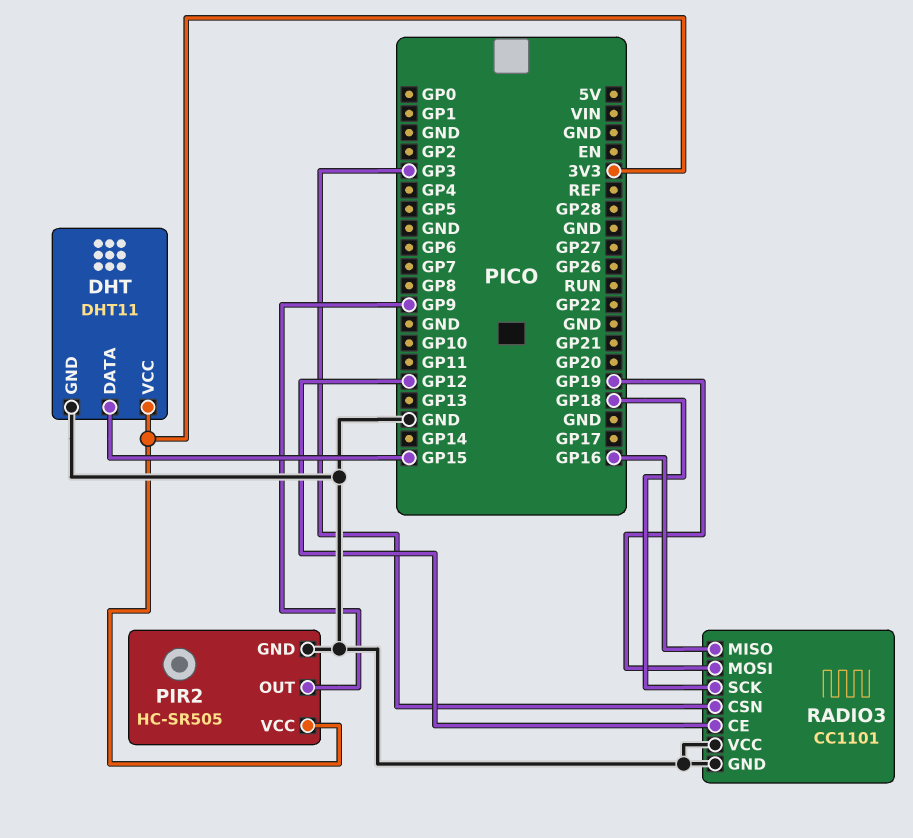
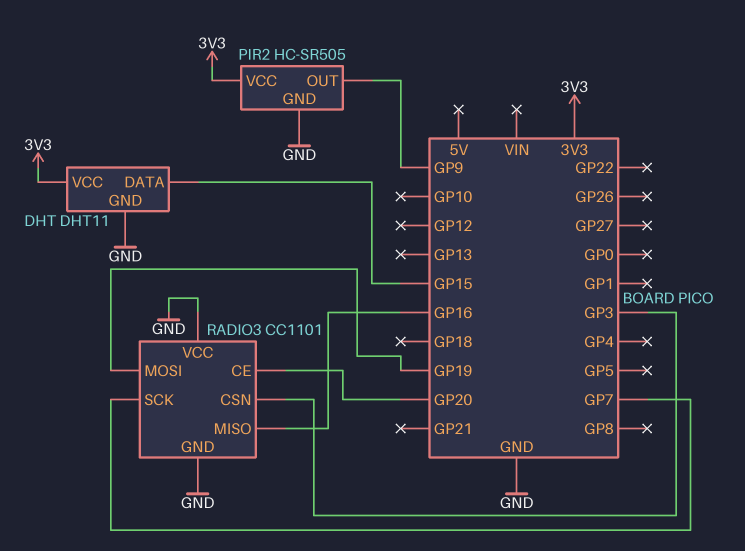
RADIO3 pin CE: GP12 -> GP20
RADIO3 pin SCK: GP18 -> GP7

